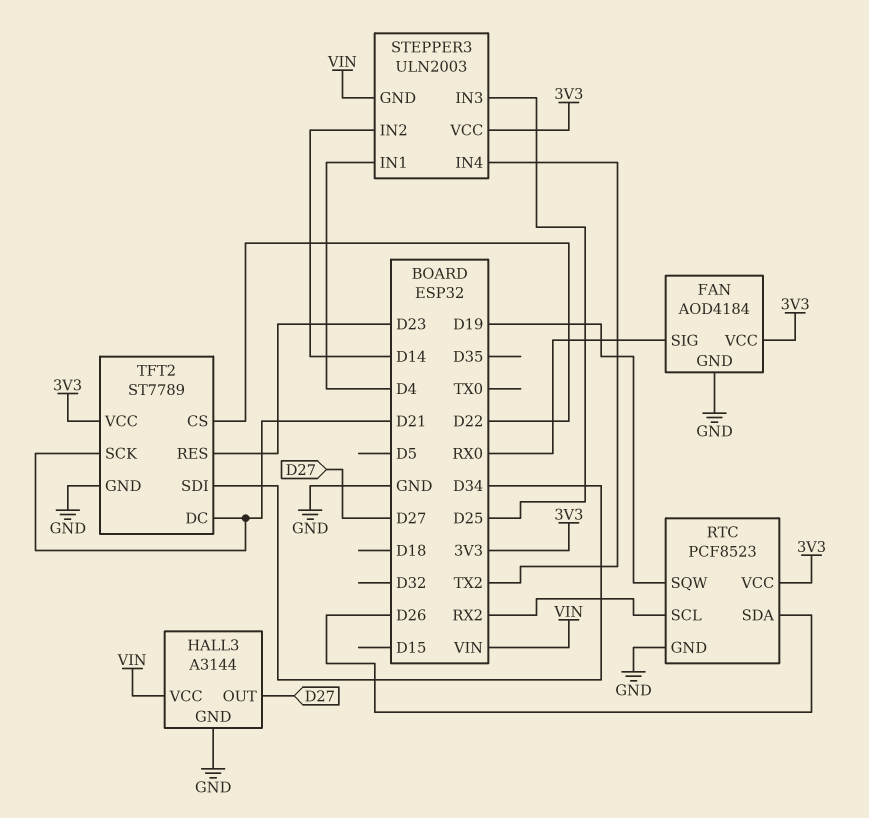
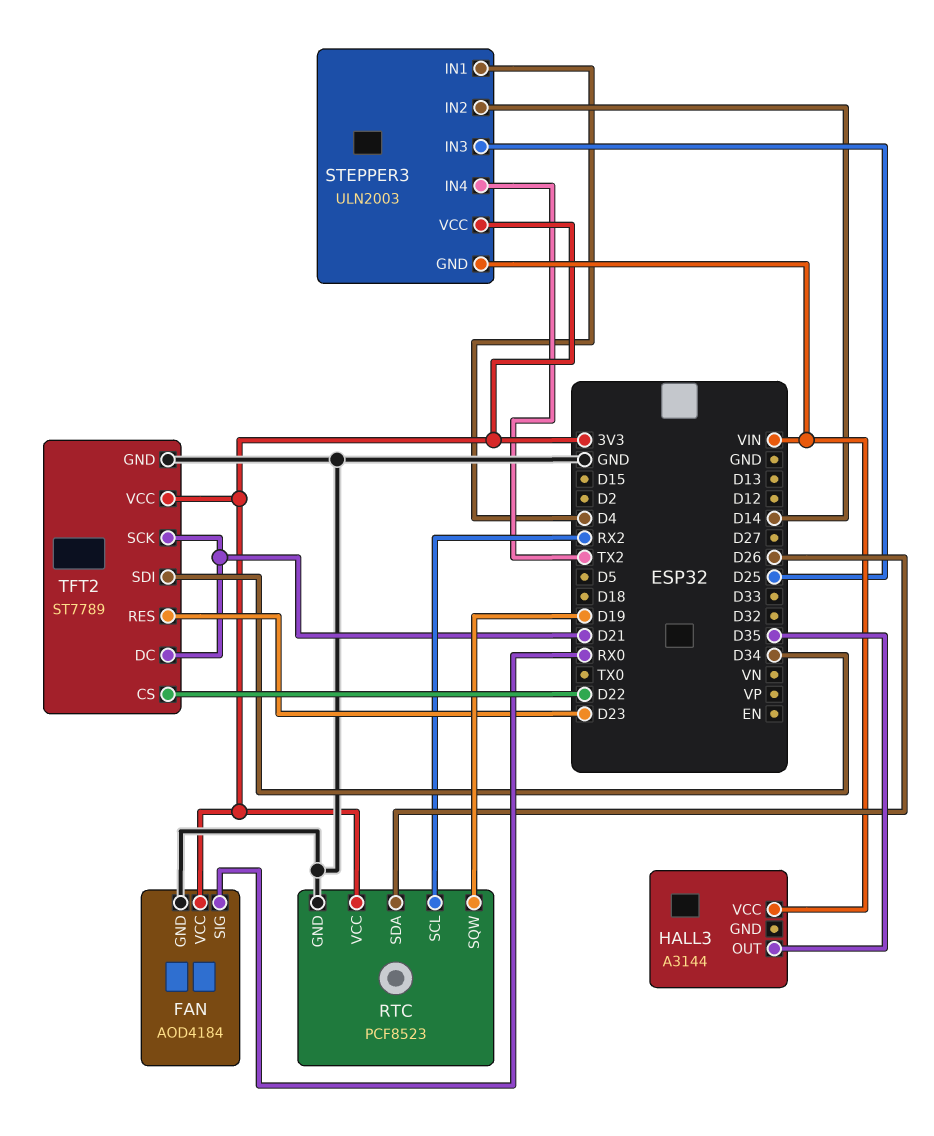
HALL3 pin GND: GND -> none
HALL3 pin OUT: D27 -> D35

